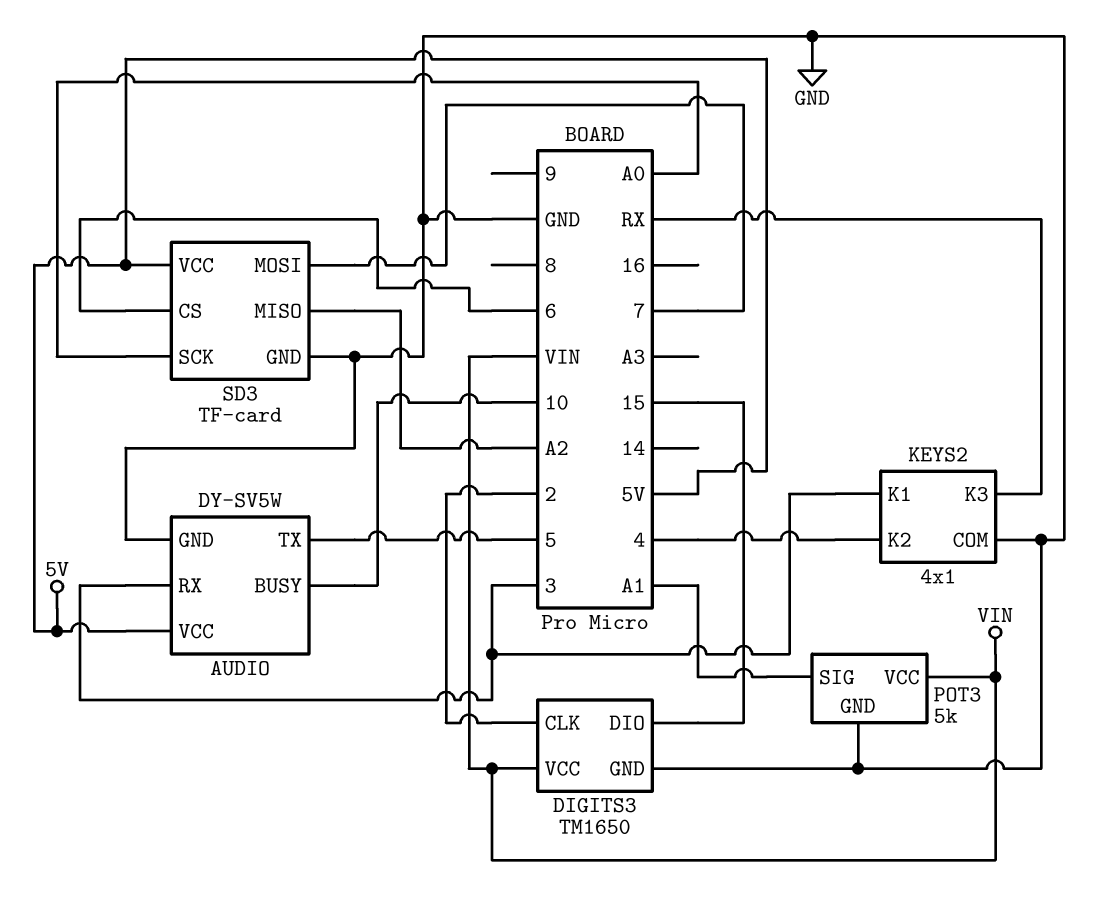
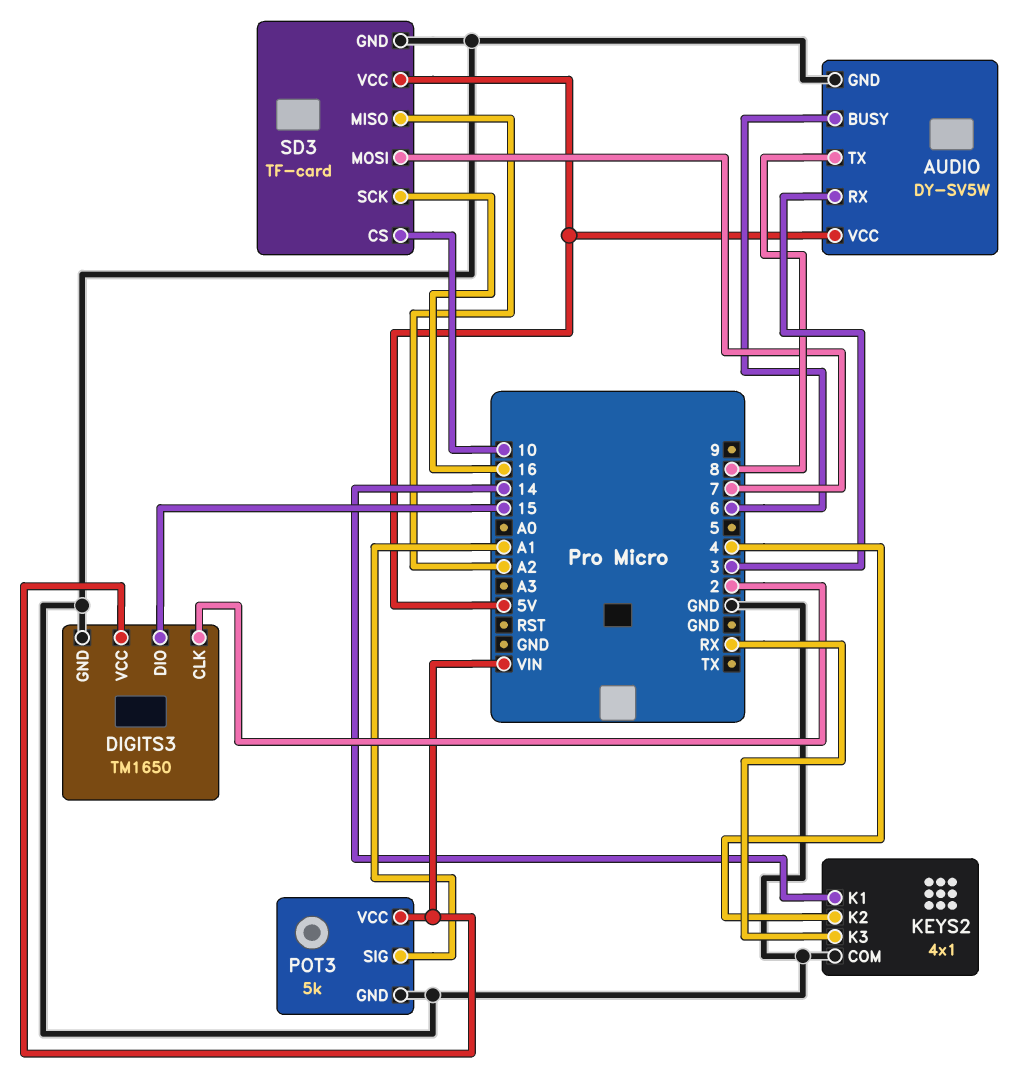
AUDIO pin BUSY: 10 -> 6
AUDIO pin TX: 5 -> 8
KEYS2 pin K1: 3 -> 14
SD3 pin CS: 6 -> 10
SD3 pin SCK: A0 -> 16

